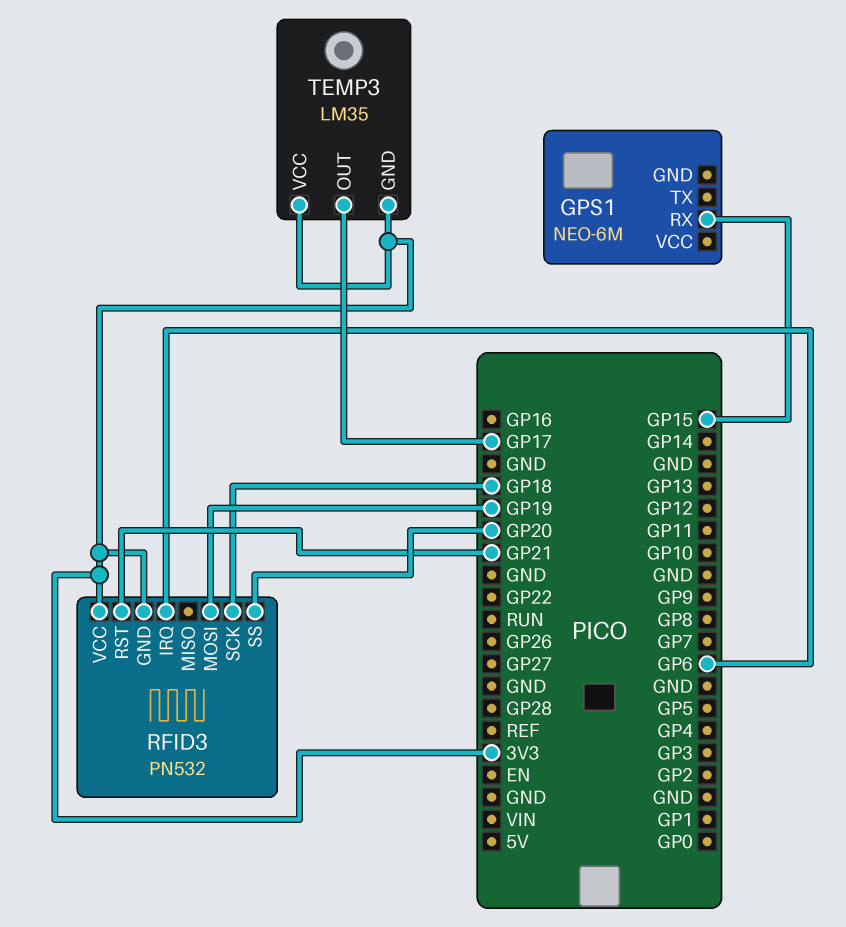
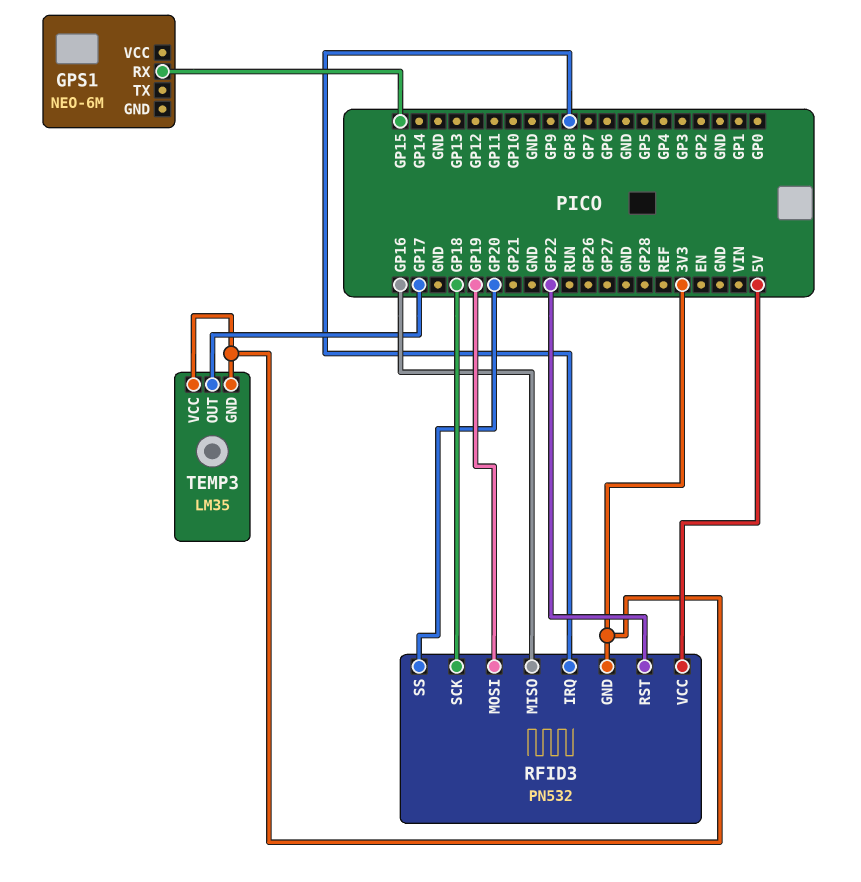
RFID3 pin IRQ: GP6 -> GP8
RFID3 pin MISO: none -> GP16
RFID3 pin RST: GP21 -> GP22
RFID3 pin VCC: 3V3 -> 5V

